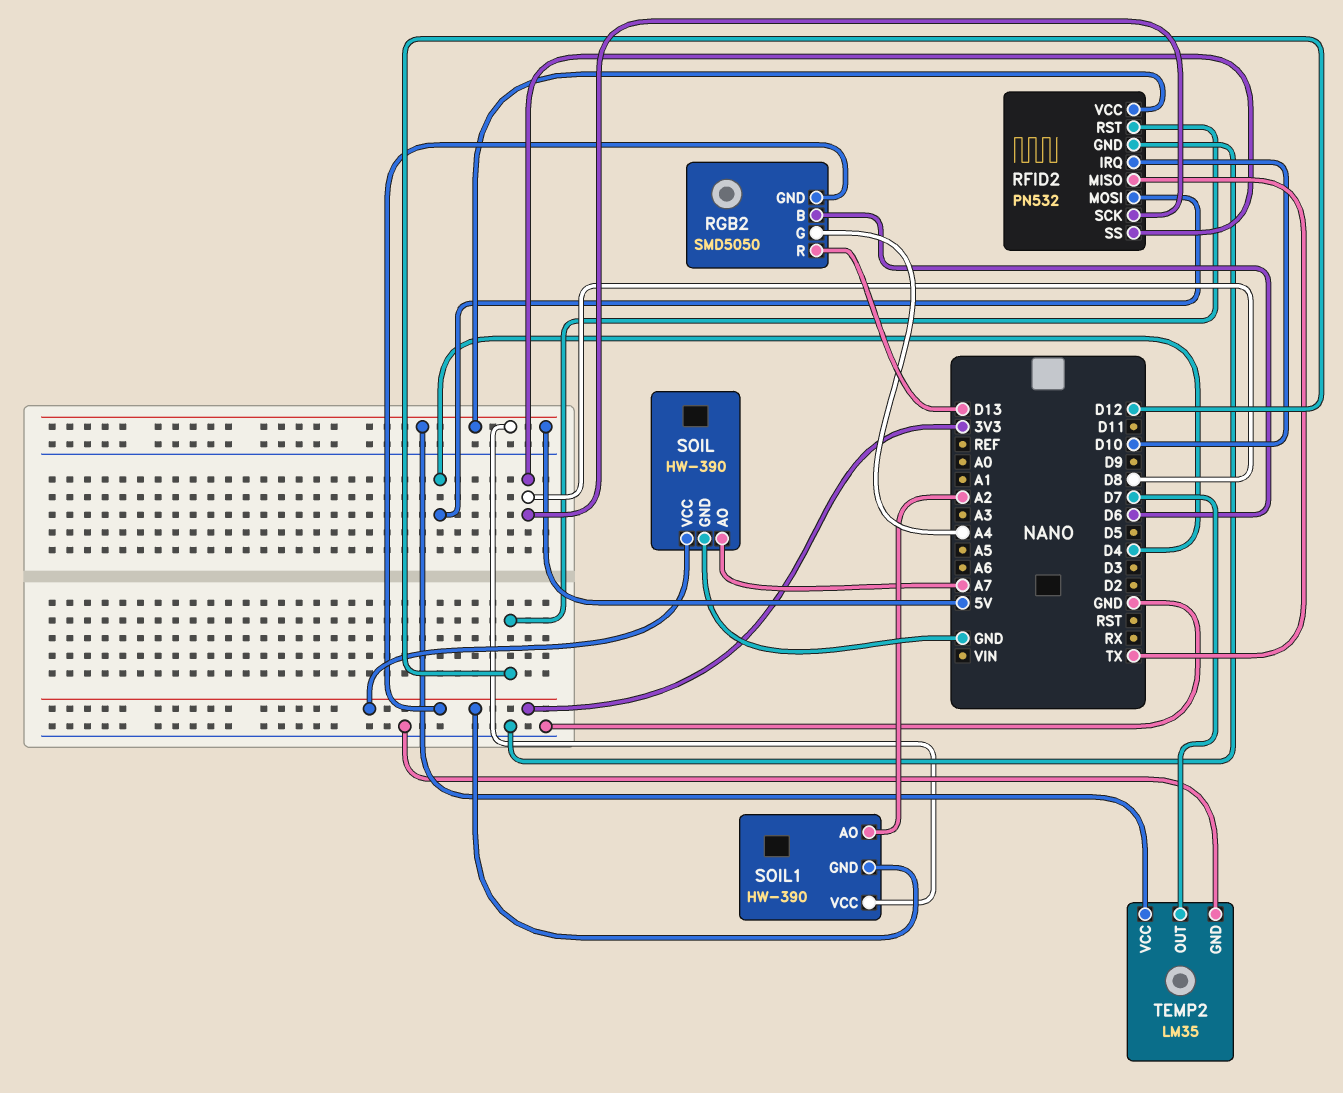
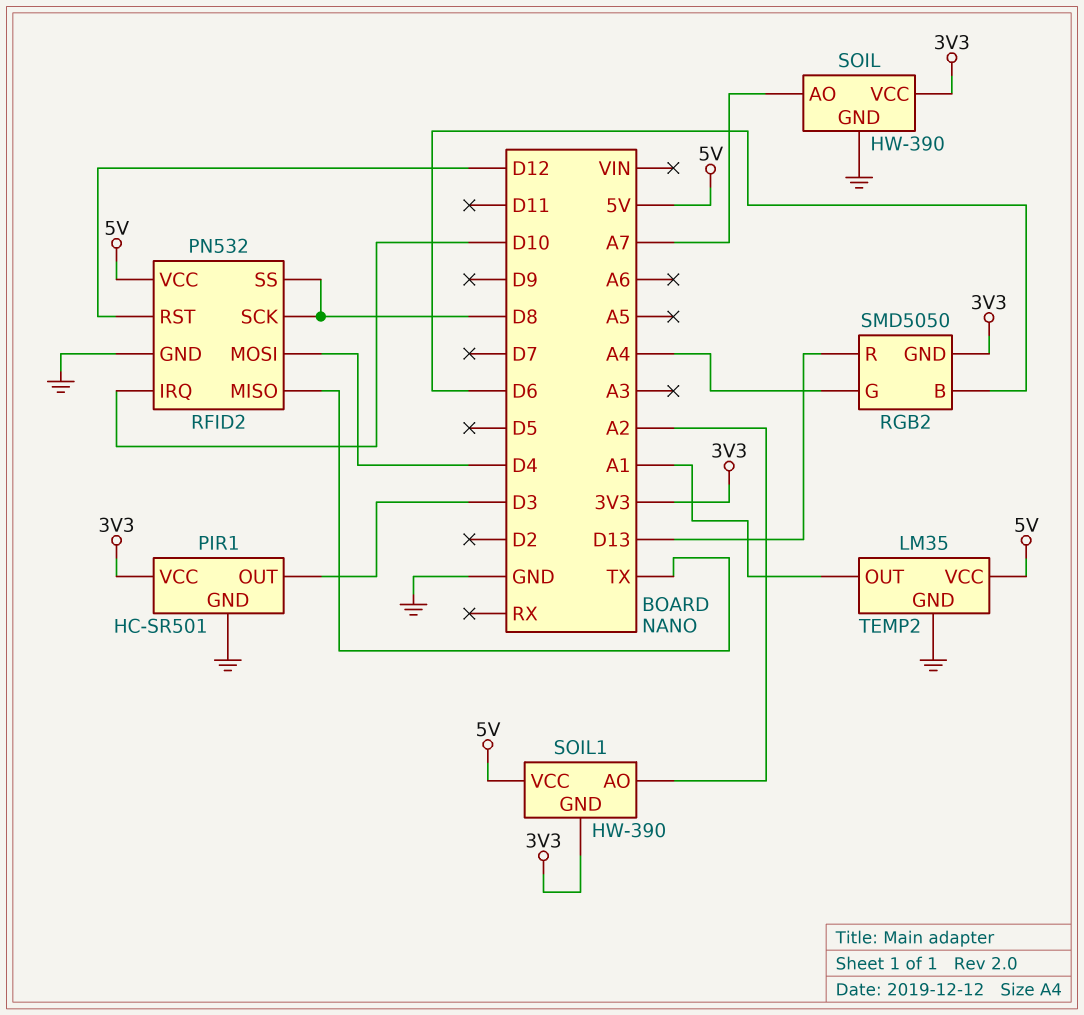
PIR1: none -> HC-SR501
PIR1 pin GND: none -> GND
PIR1 pin OUT: none -> D3
PIR1 pin VCC: none -> 3V3
TEMP2 pin OUT: D7 -> A1

